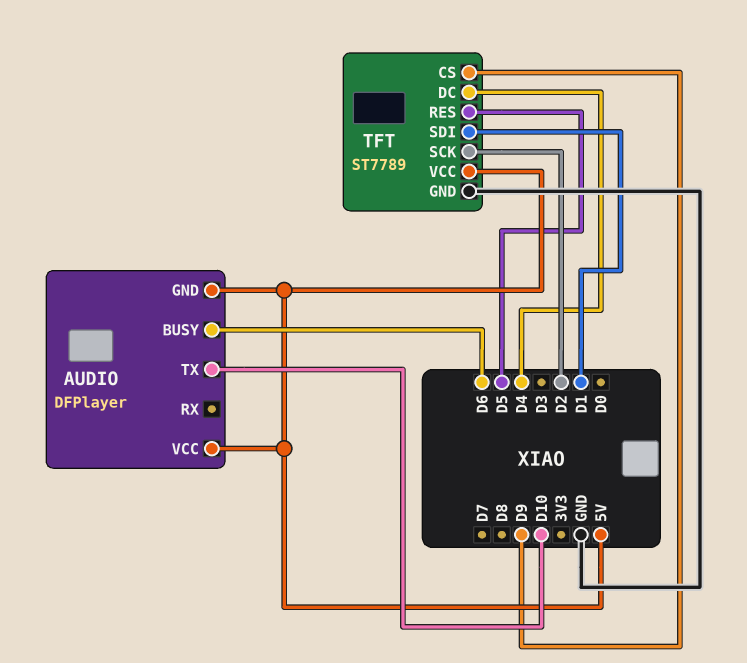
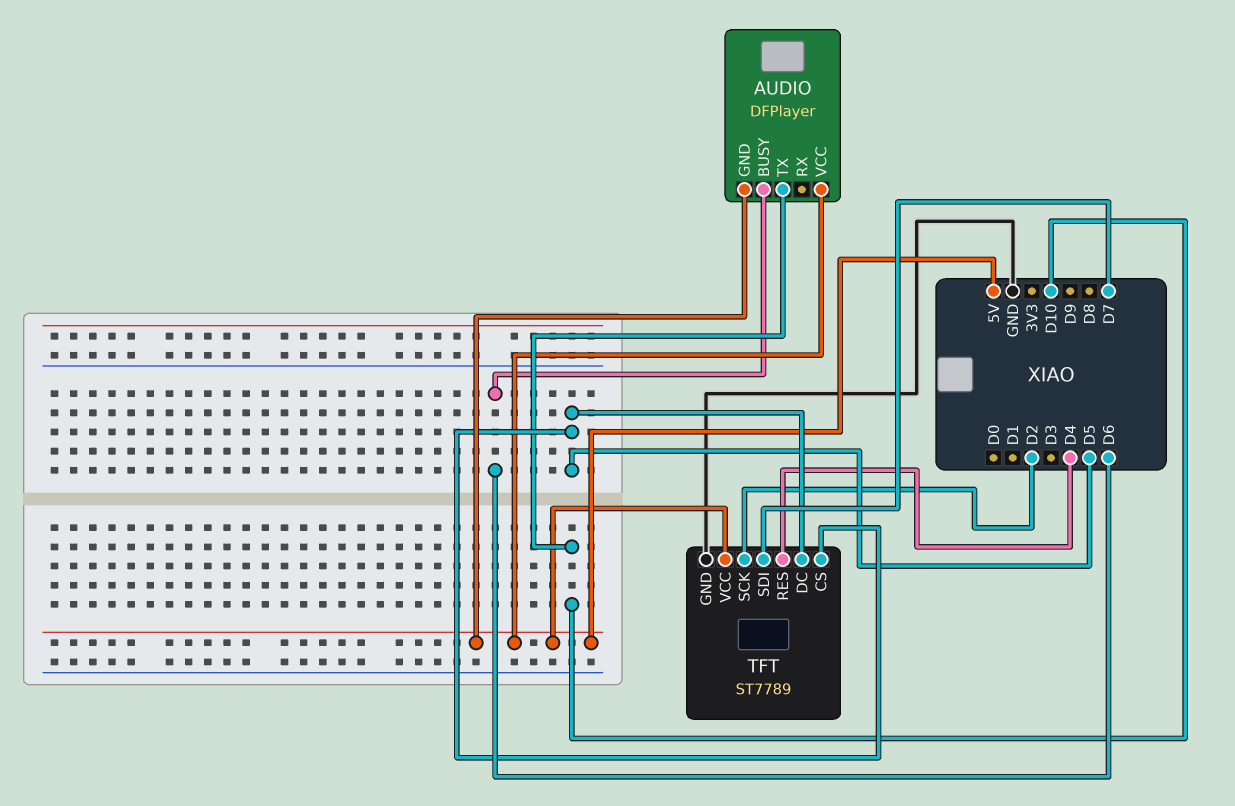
TFT pin CS: D9 -> D5
TFT pin DC: D4 -> D5
TFT pin RES: D5 -> D4
TFT pin SDI: D1 -> D7

